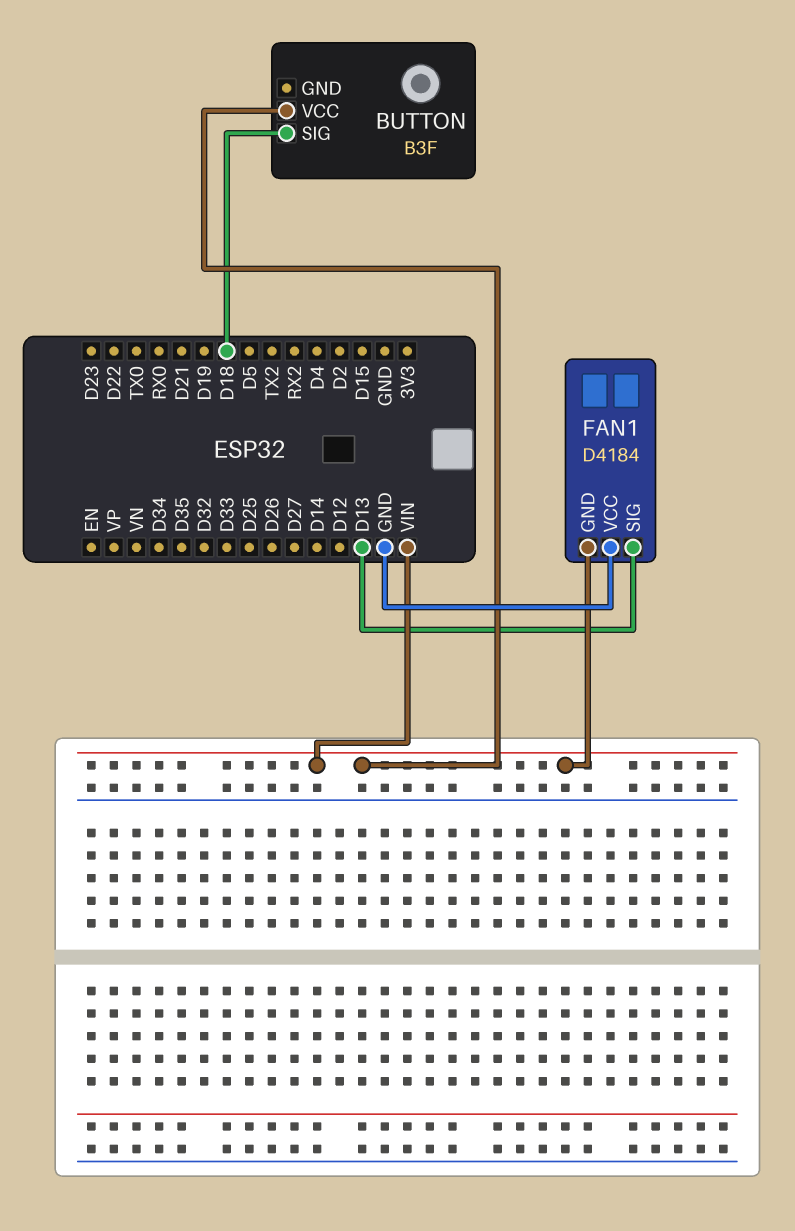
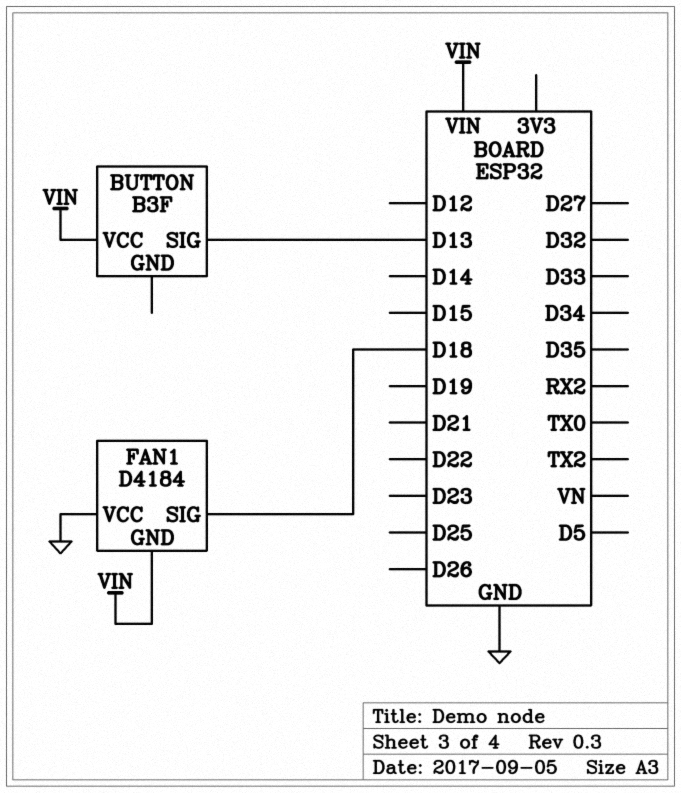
BUTTON pin SIG: D18 -> D13
FAN1 pin SIG: D13 -> D18

